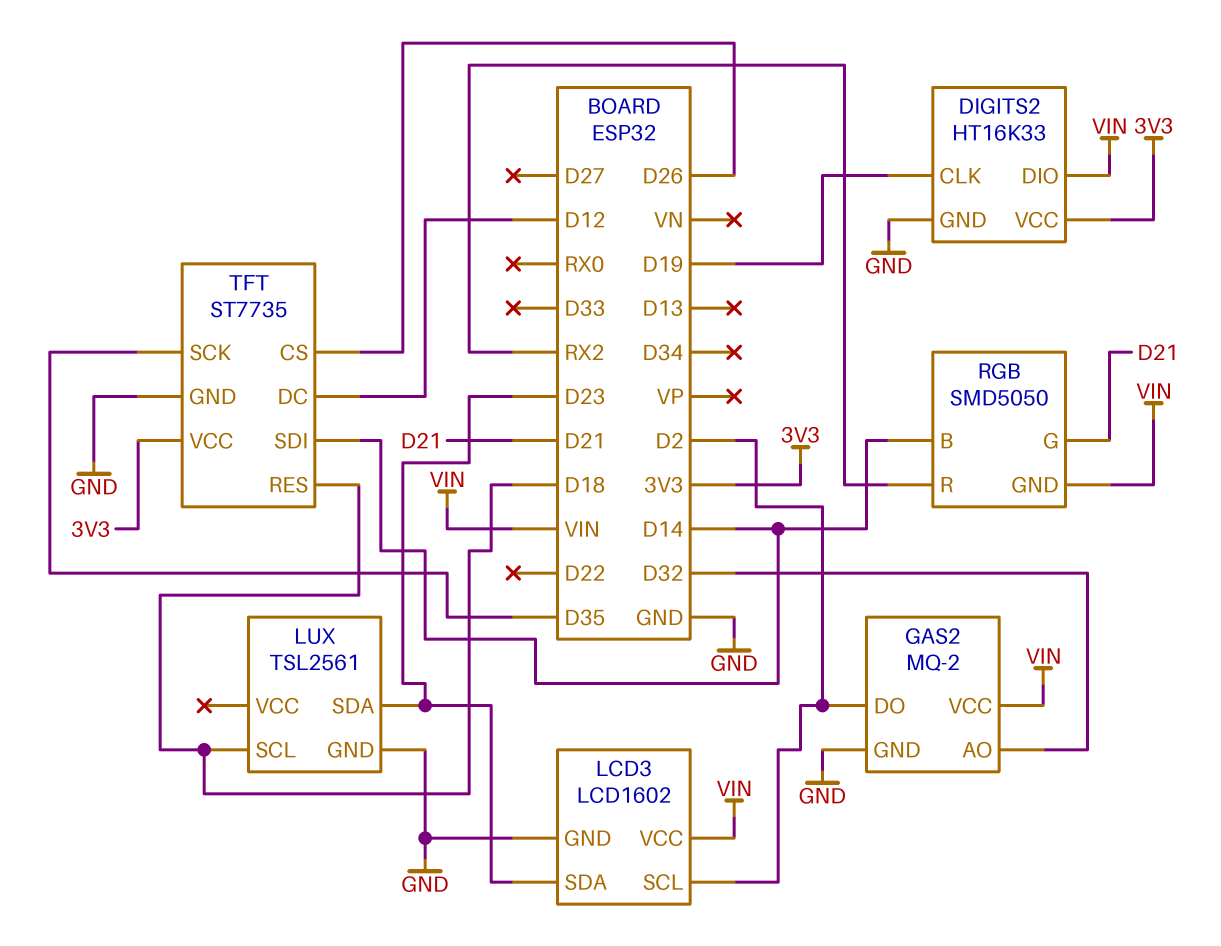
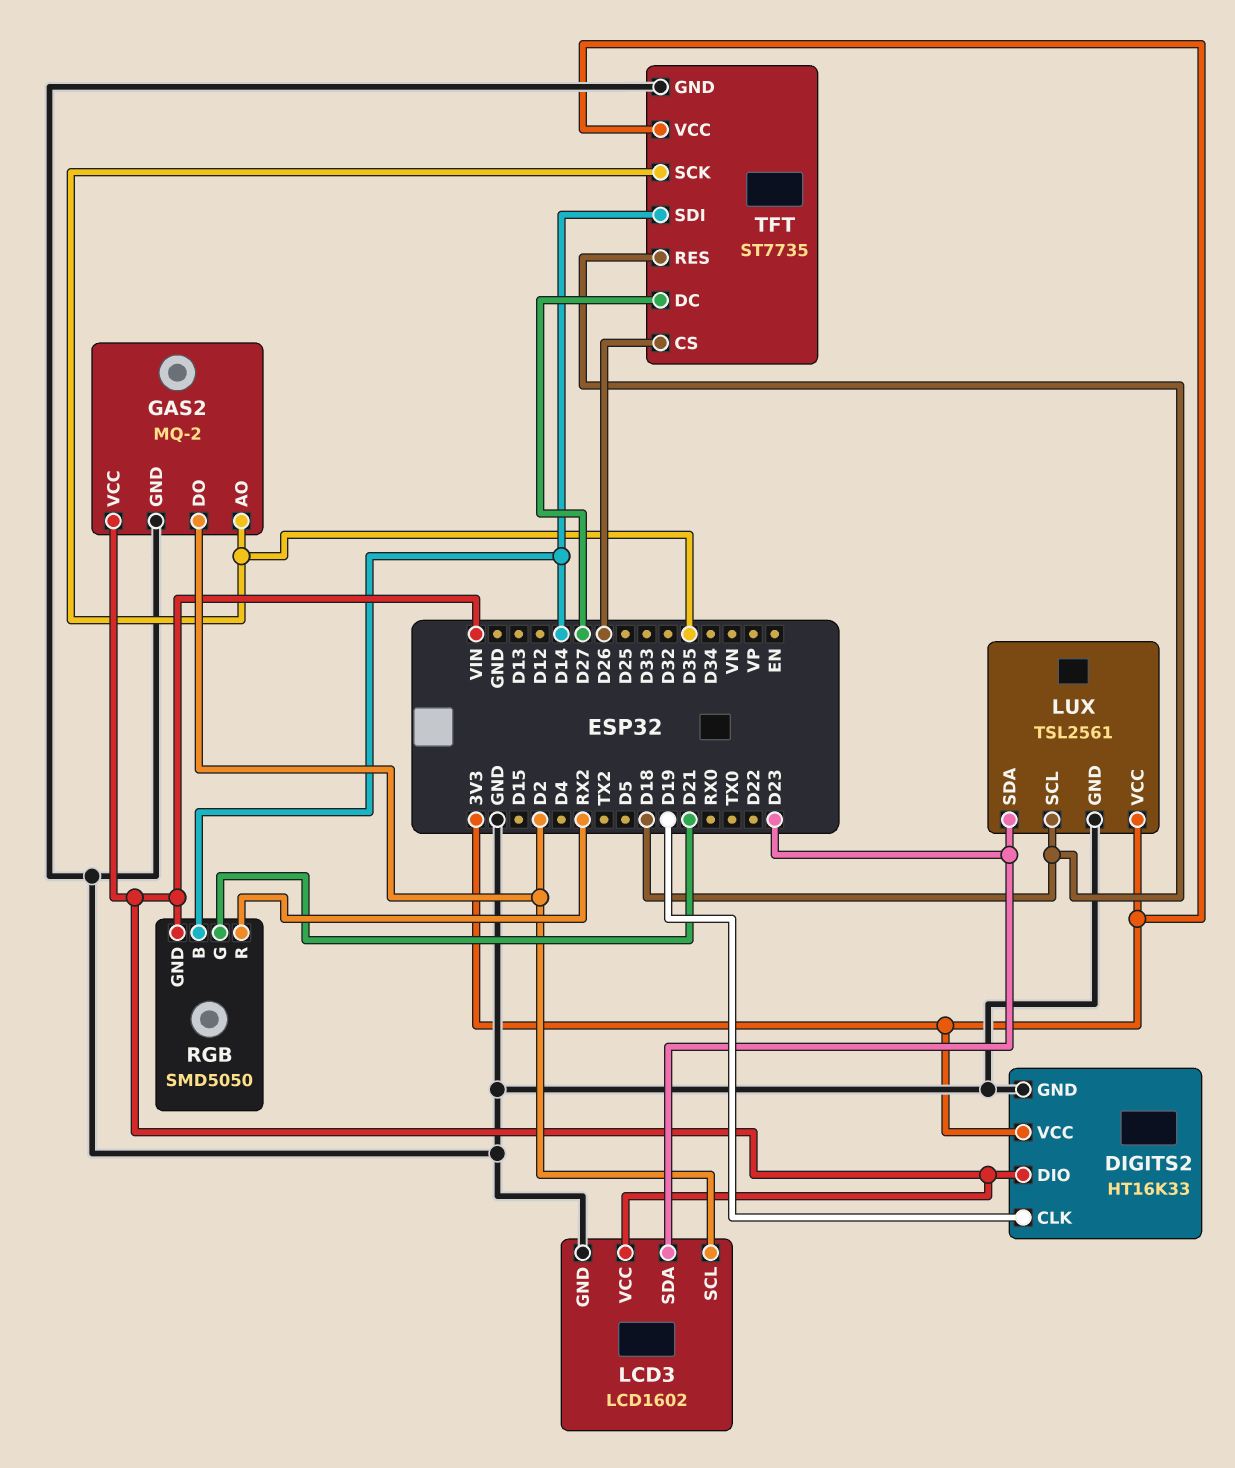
GAS2 pin AO: D32 -> D35
LUX pin VCC: none -> 3V3
TFT pin DC: D12 -> D27

